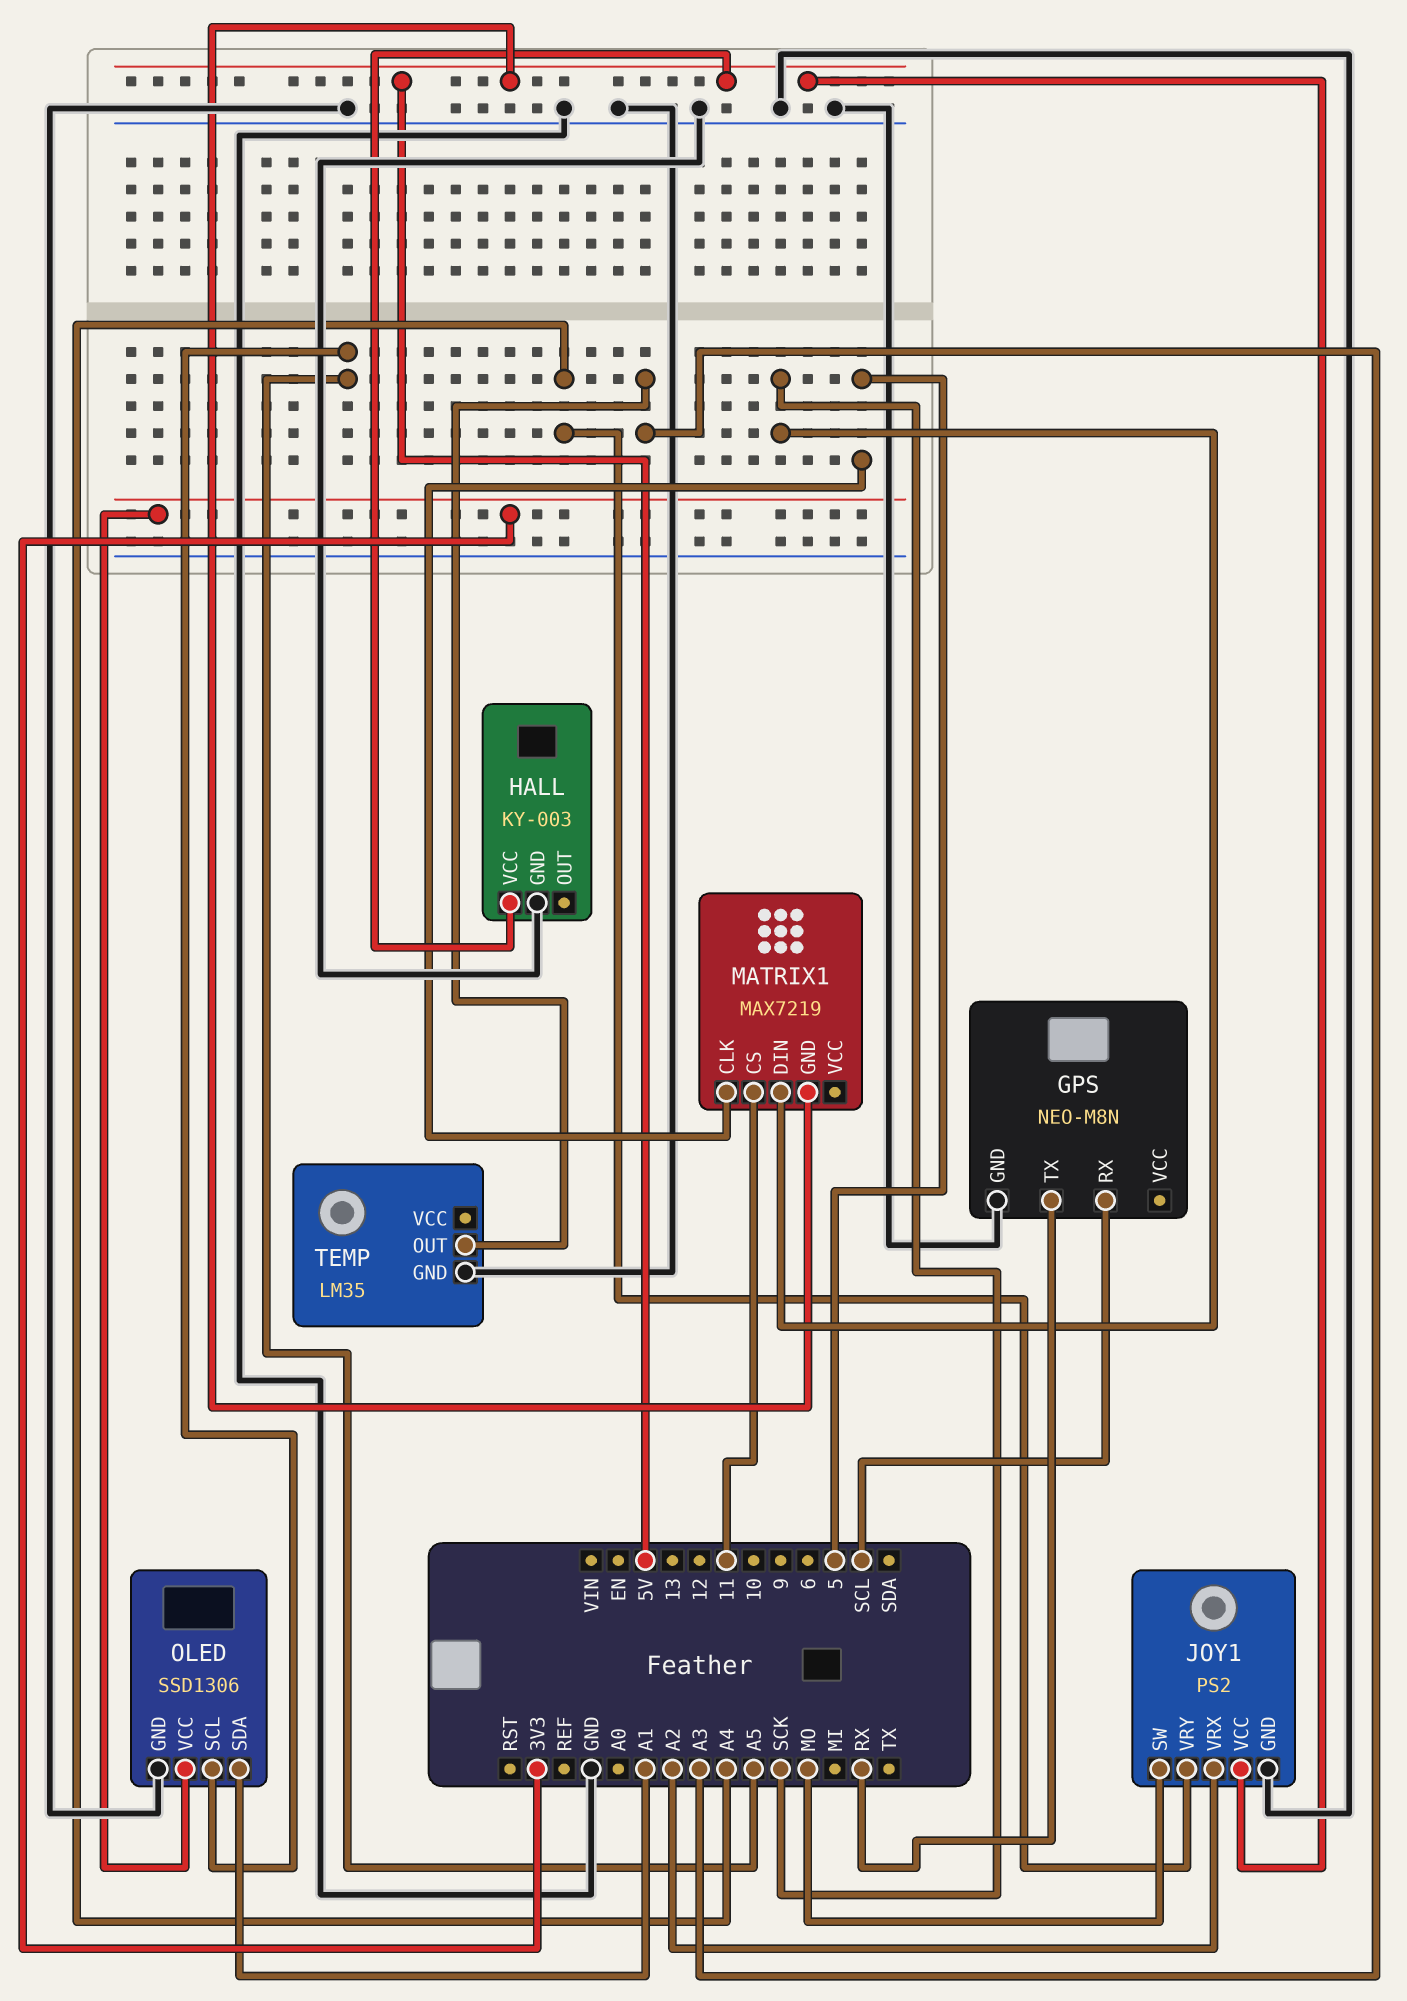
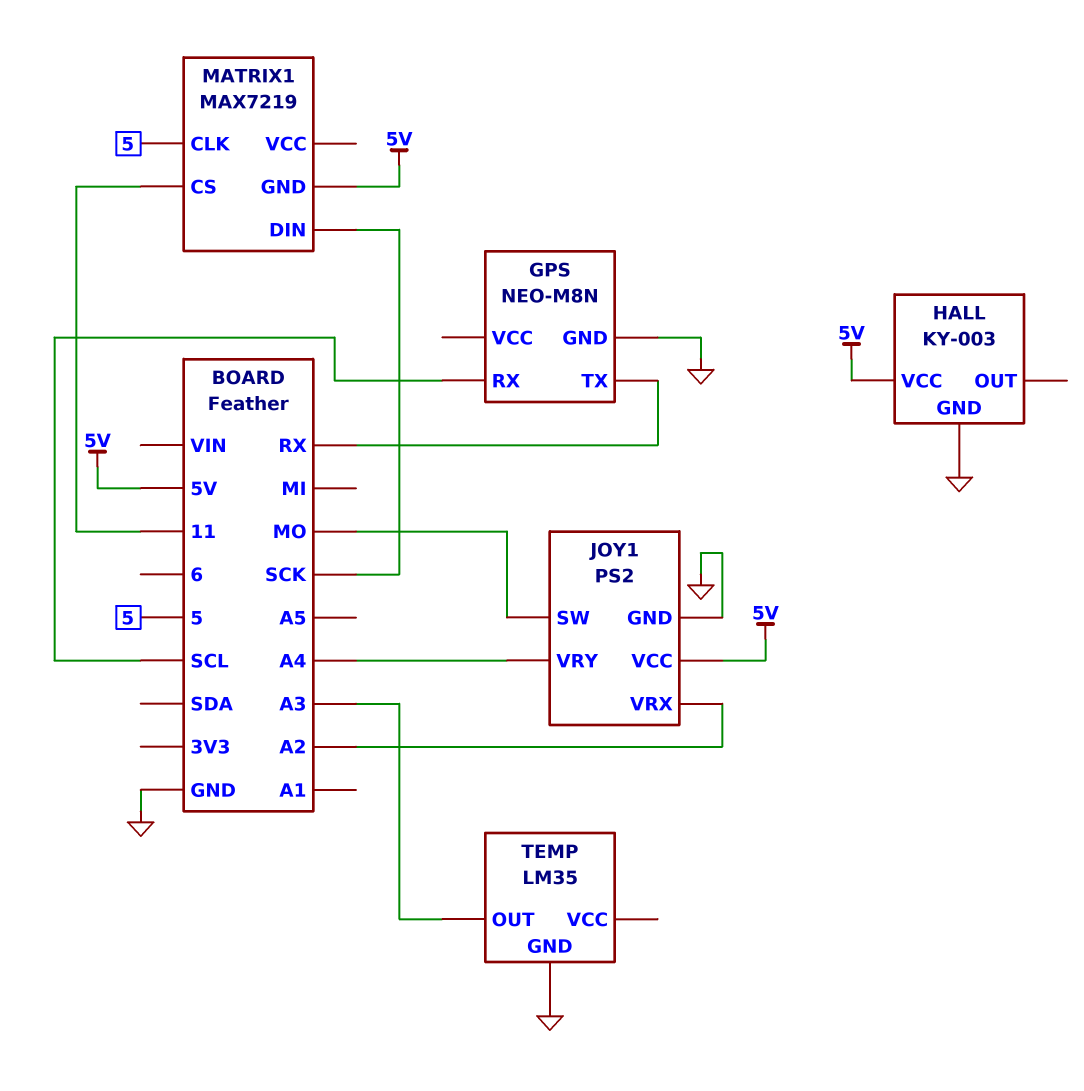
OLED: SSD1306 -> none
OLED pin GND: GND -> none
OLED pin SCL: A5 -> none
OLED pin SDA: A1 -> none
OLED pin VCC: 3V3 -> none

